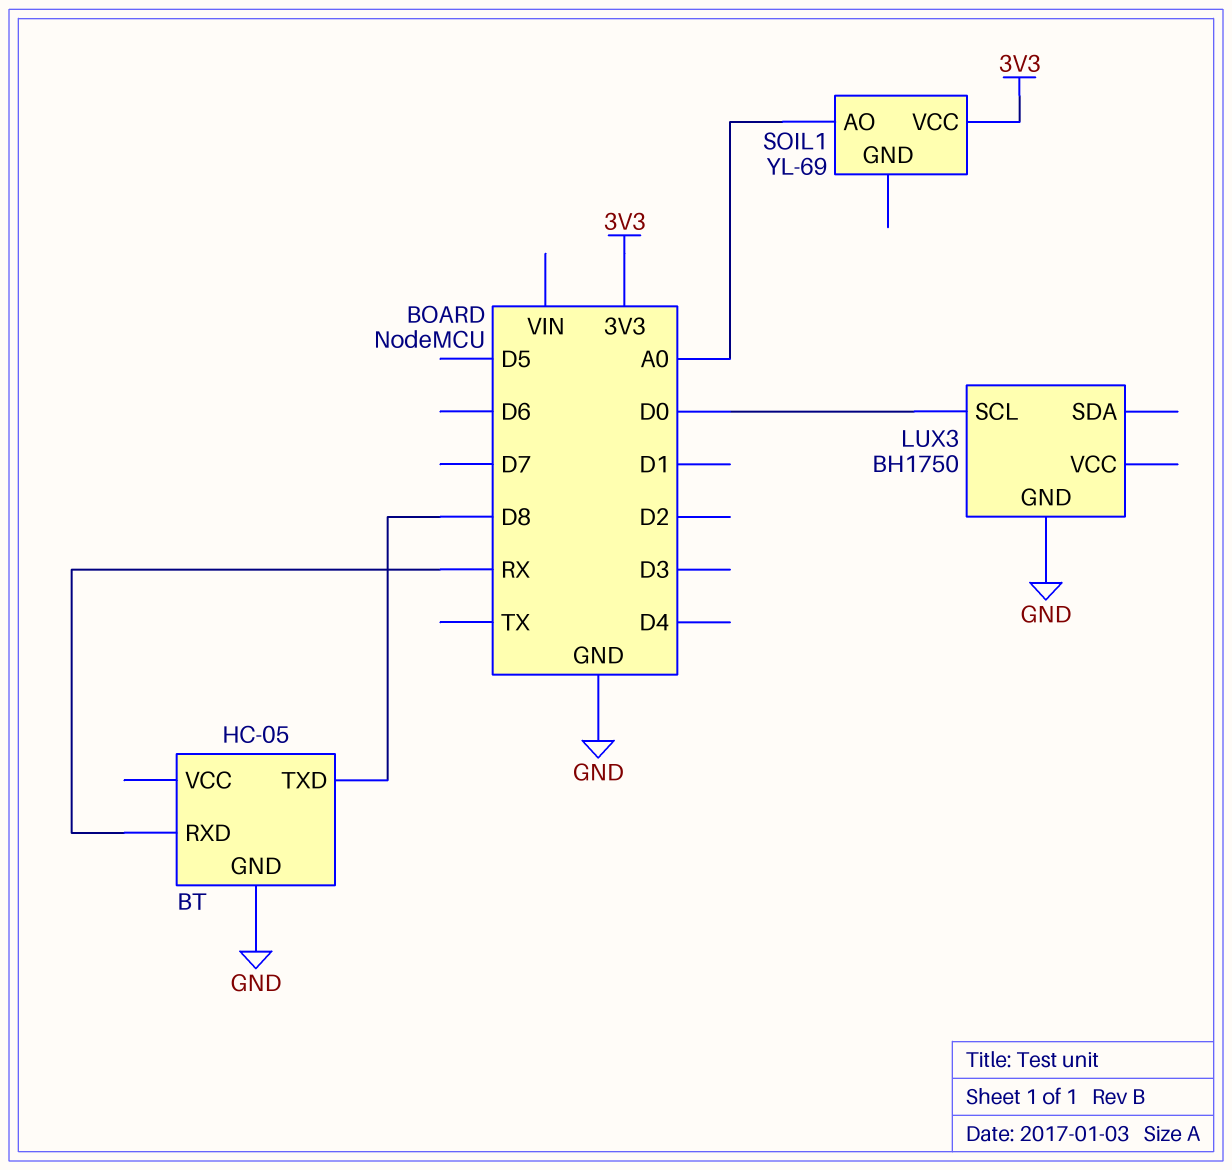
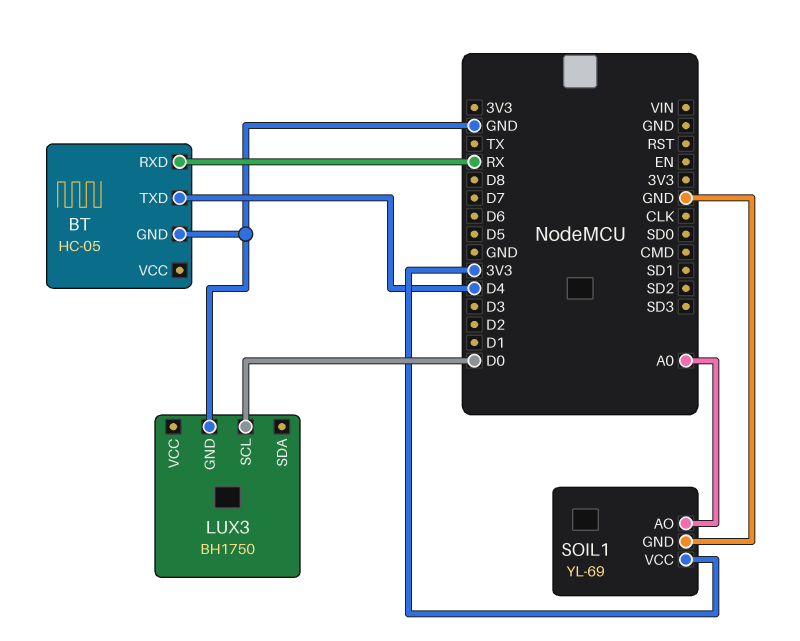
BT pin TXD: D8 -> D4
SOIL1 pin GND: none -> GND

